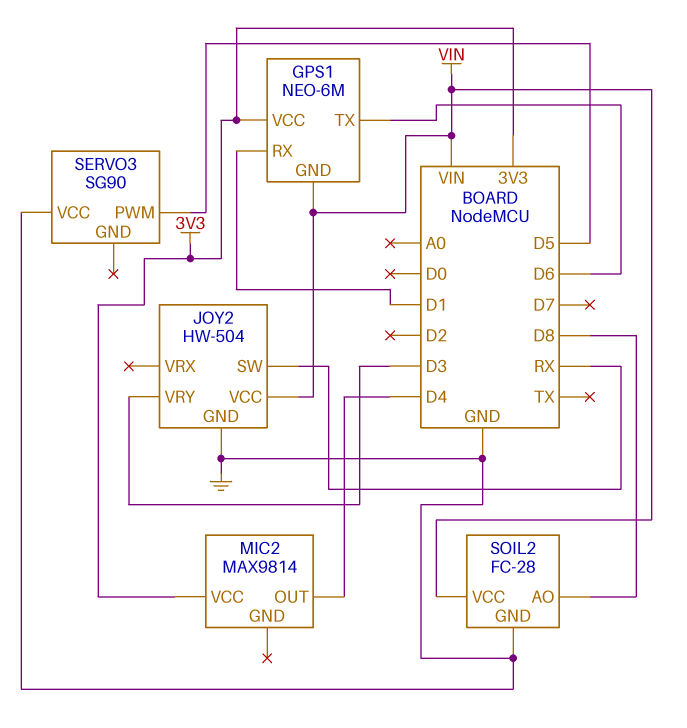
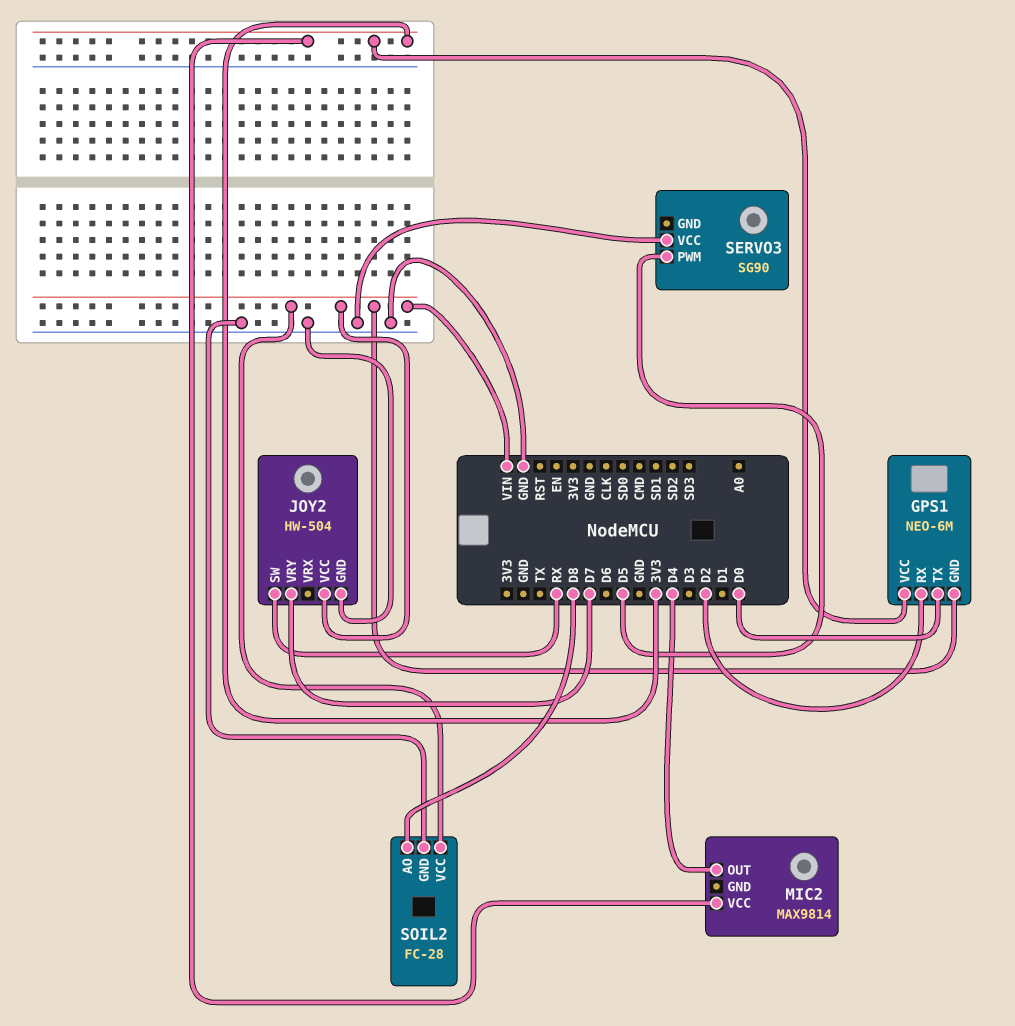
GPS1 pin RX: D1 -> D2
GPS1 pin TX: D6 -> D0
JOY2 pin VRY: D3 -> D7

